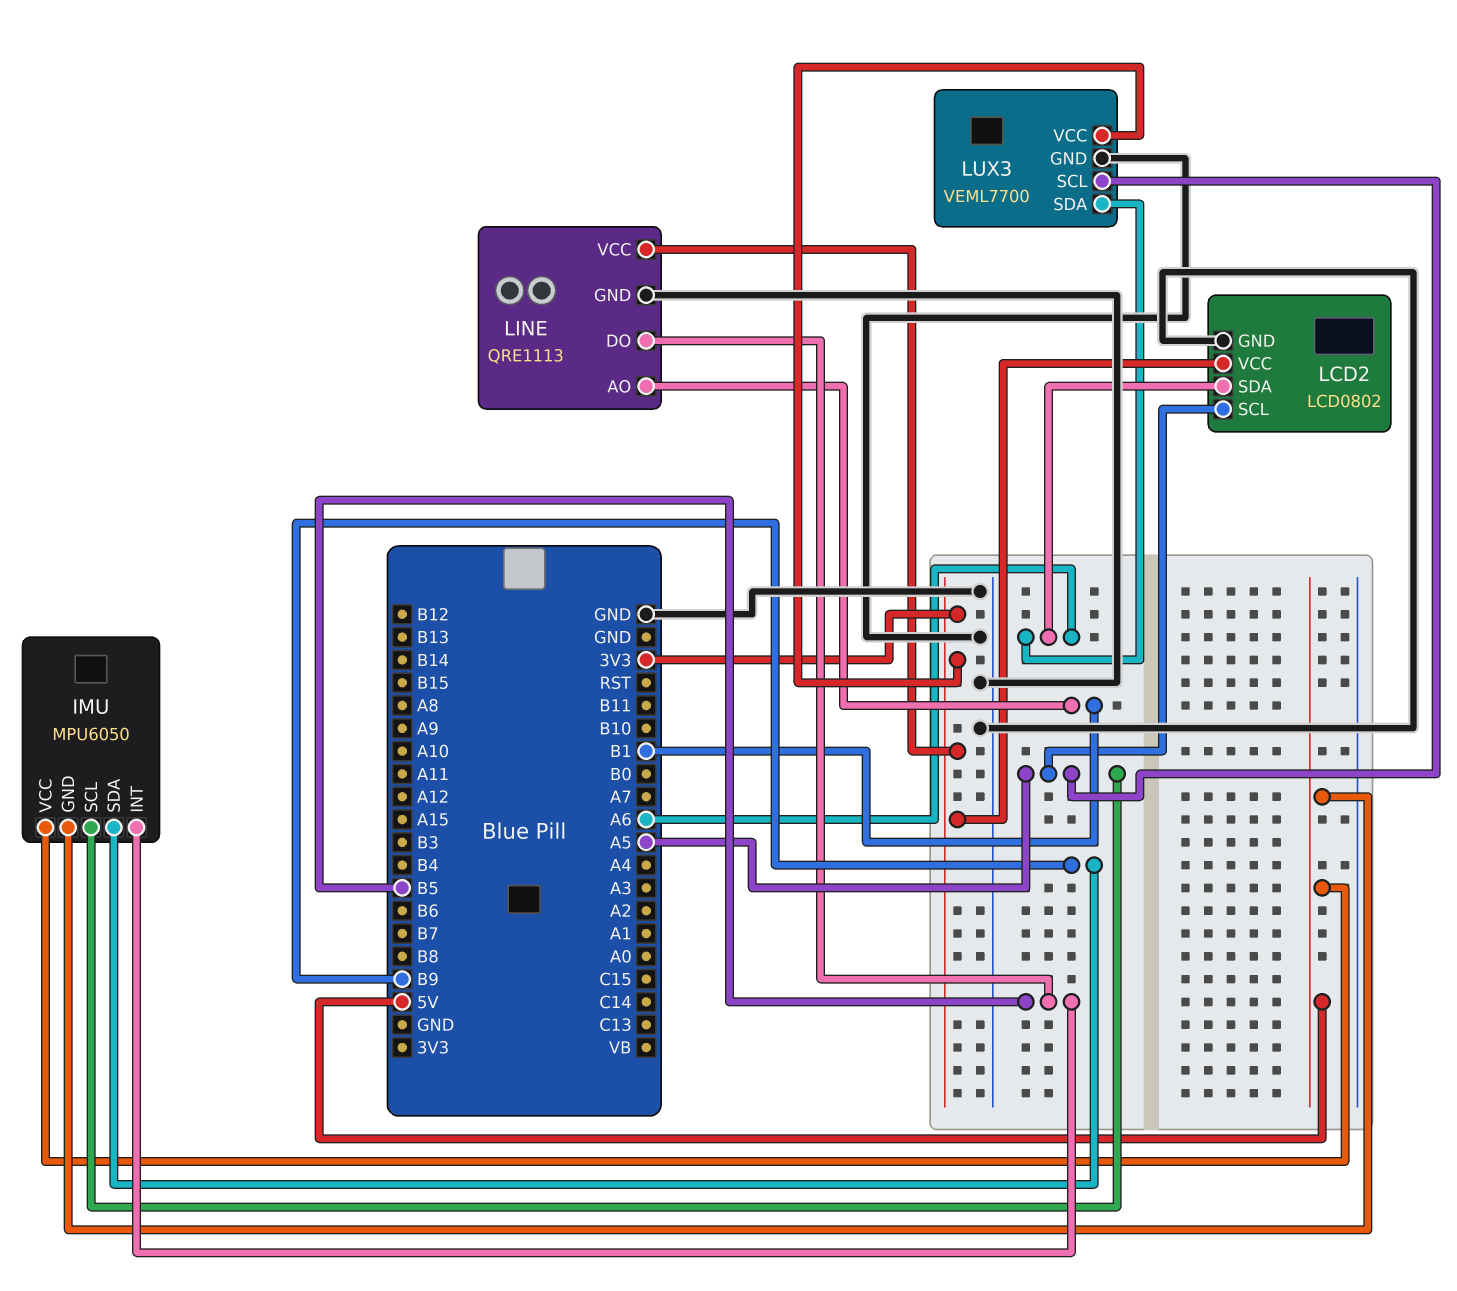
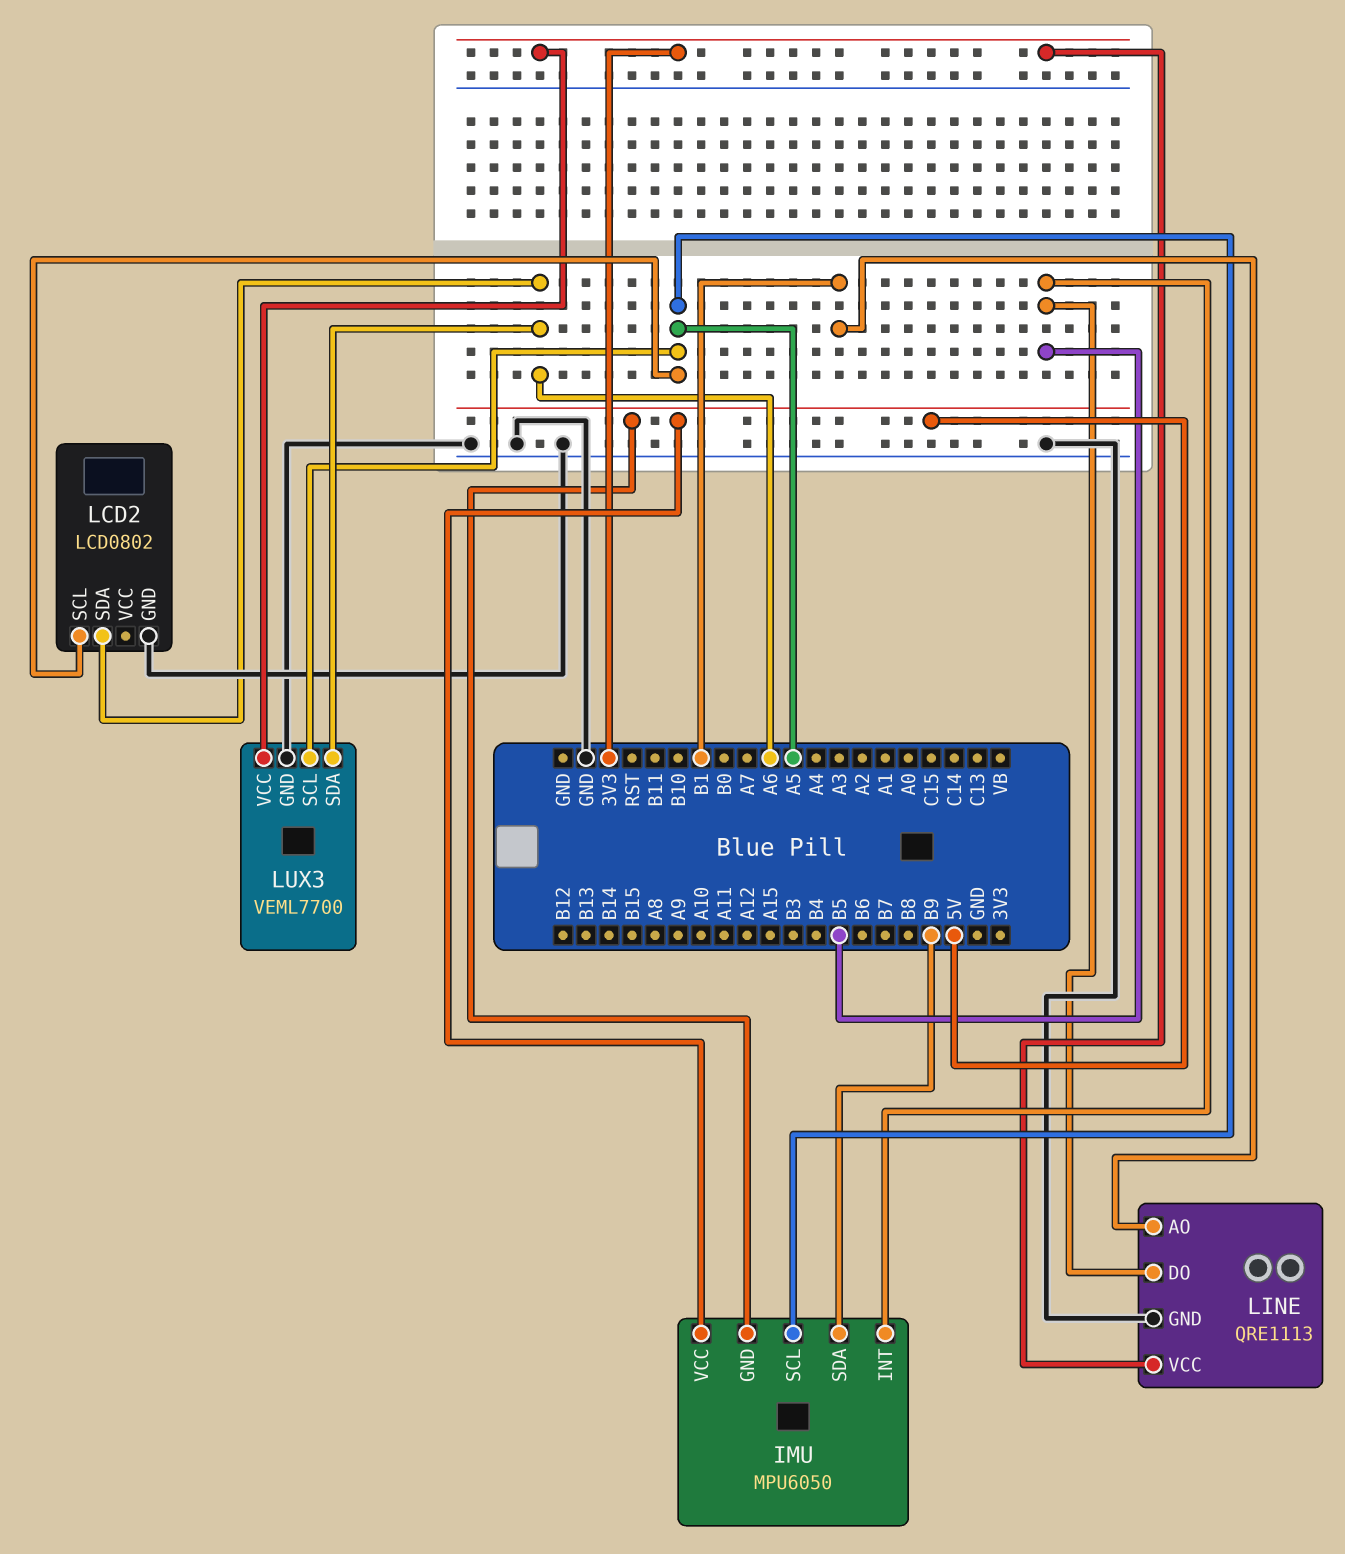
LCD2 pin VCC: 3V3 -> none

